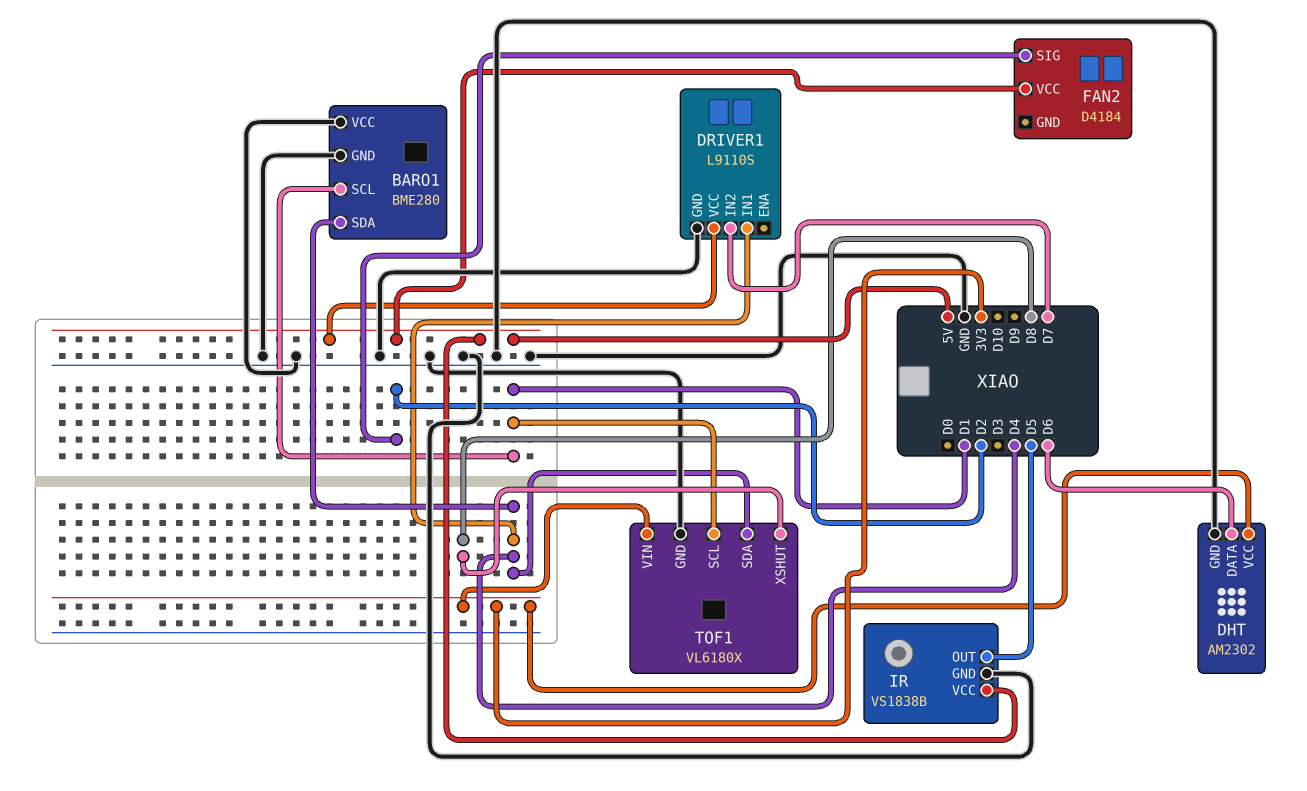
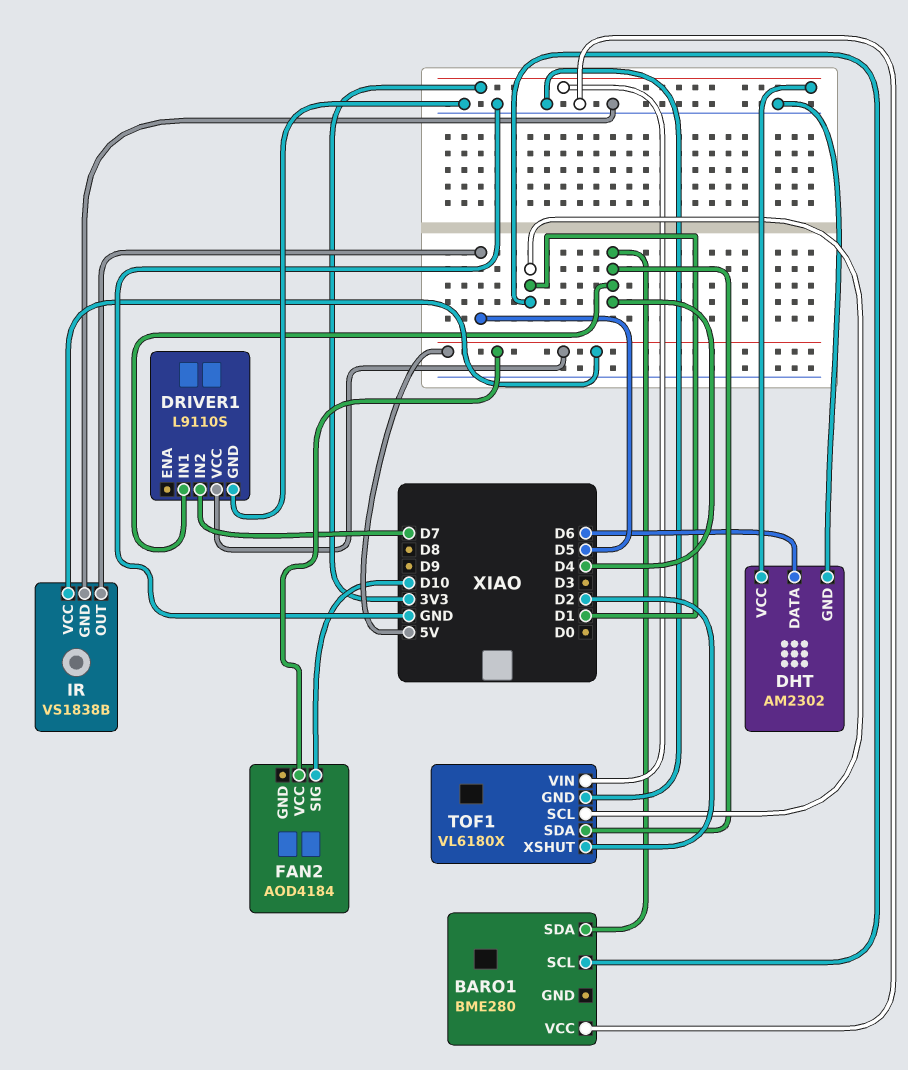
BARO1 pin GND: GND -> none
FAN2: D4184 -> AOD4184
FAN2 pin SIG: D2 -> D10
TOF1 pin XSHUT: D8 -> D2

